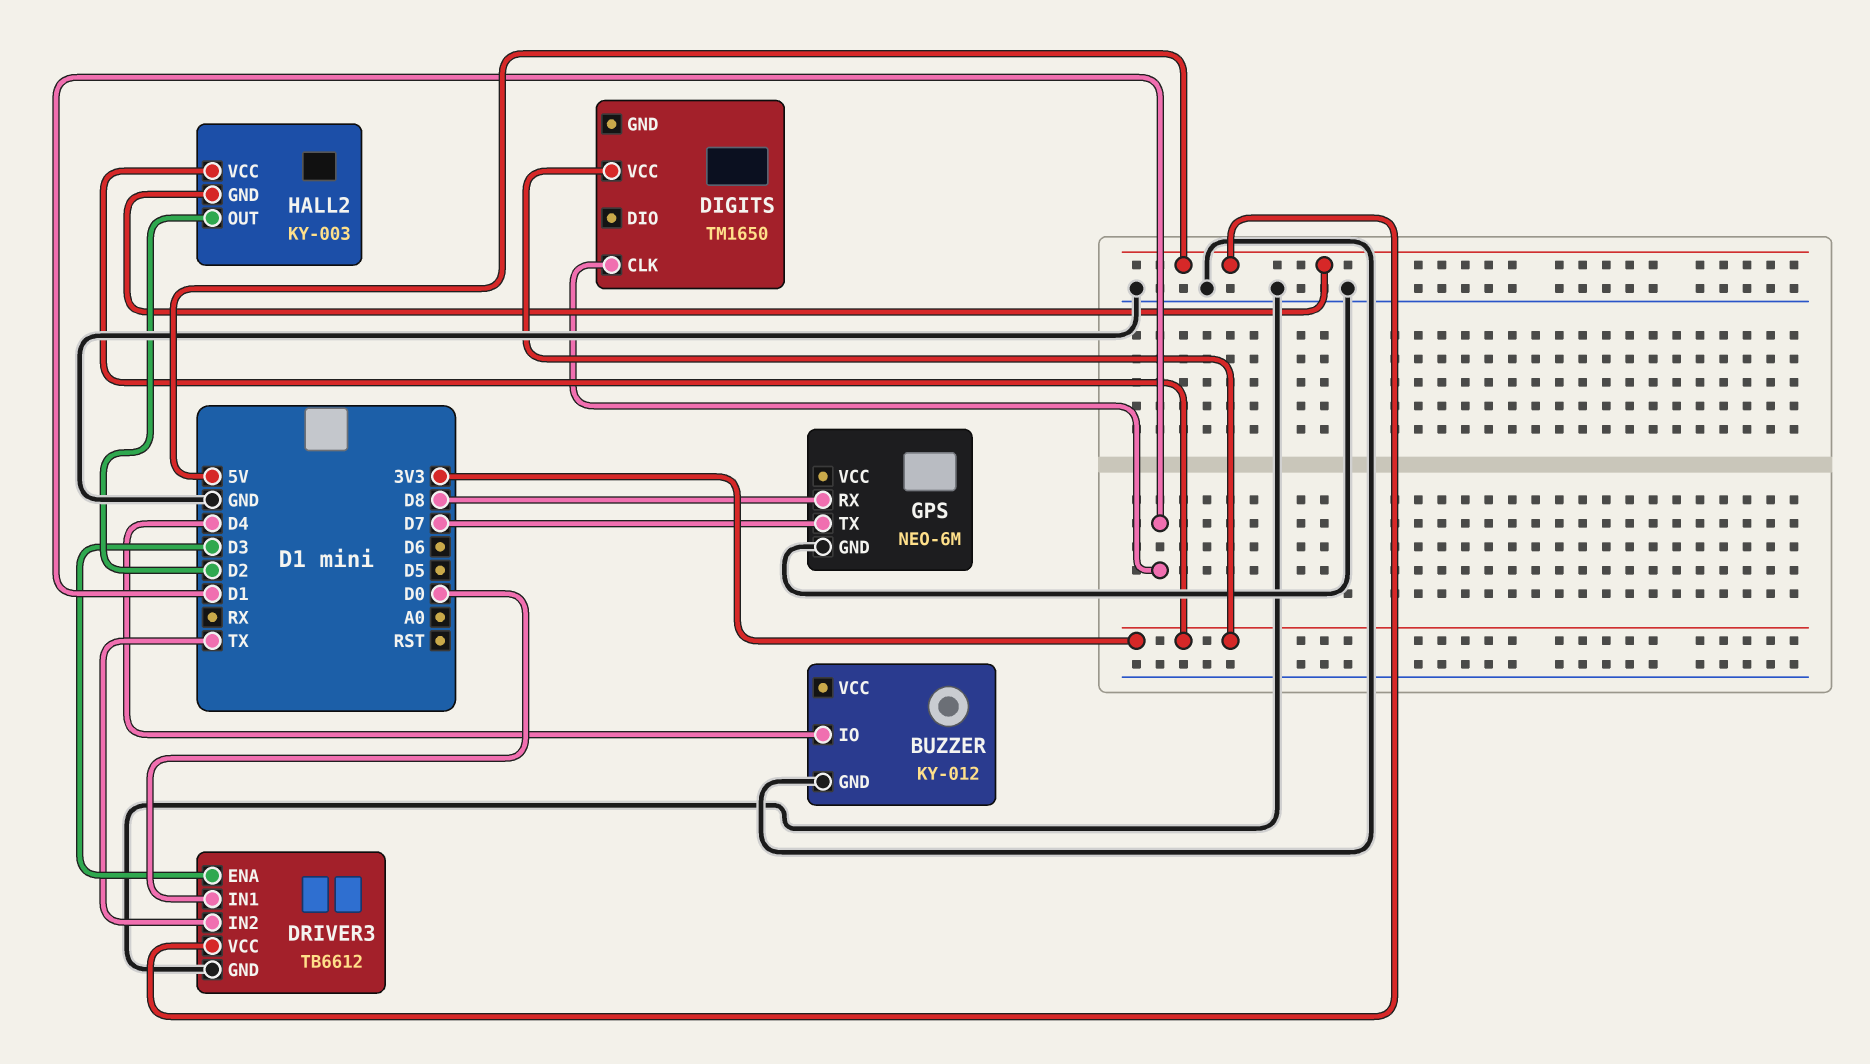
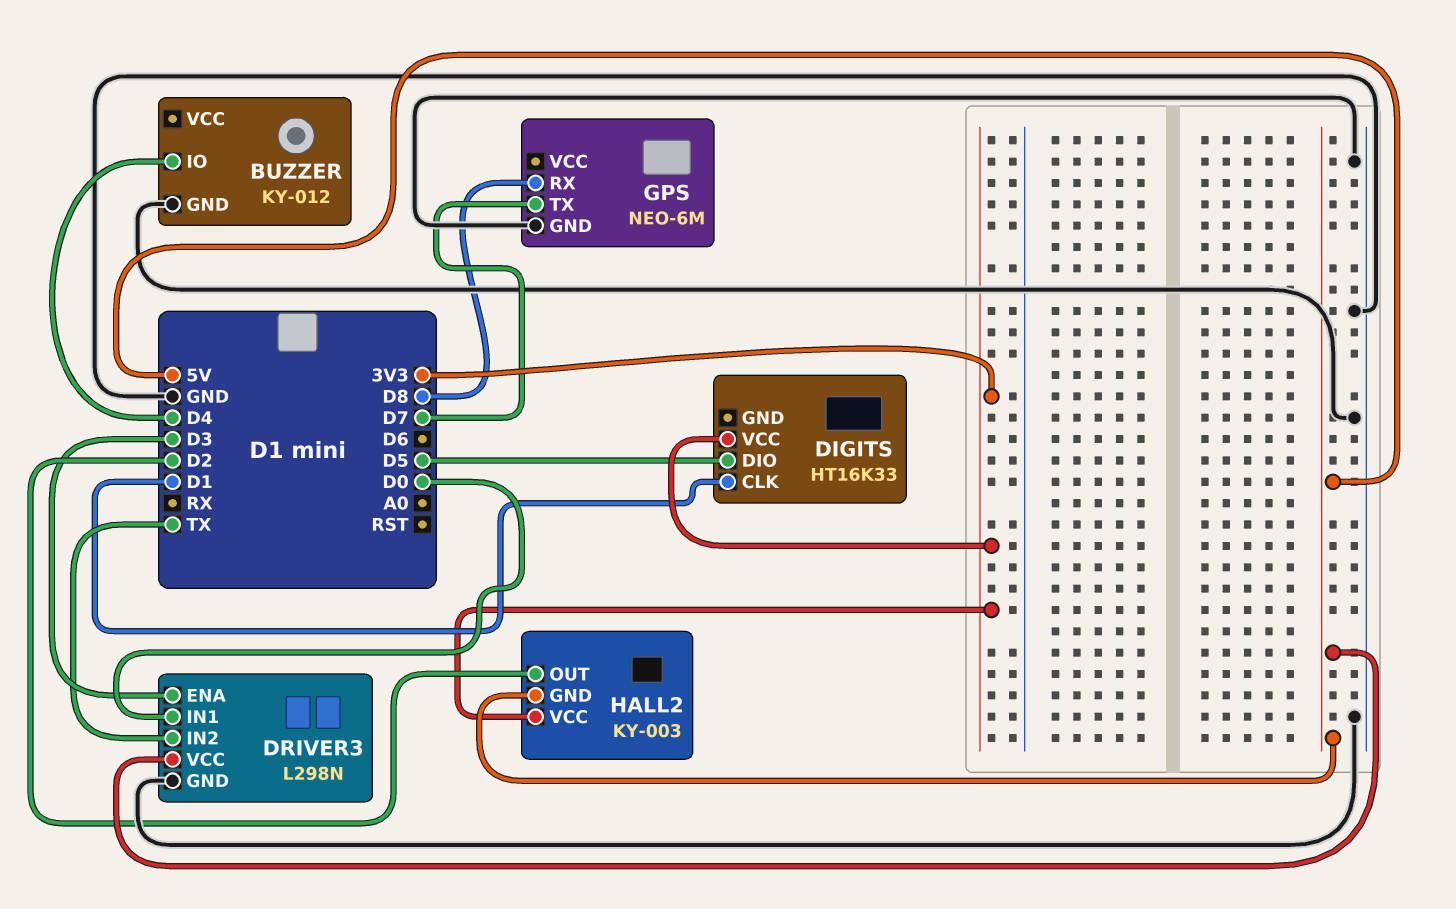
DIGITS: TM1650 -> HT16K33
DIGITS pin DIO: none -> D5
DRIVER3: TB6612 -> L298N

